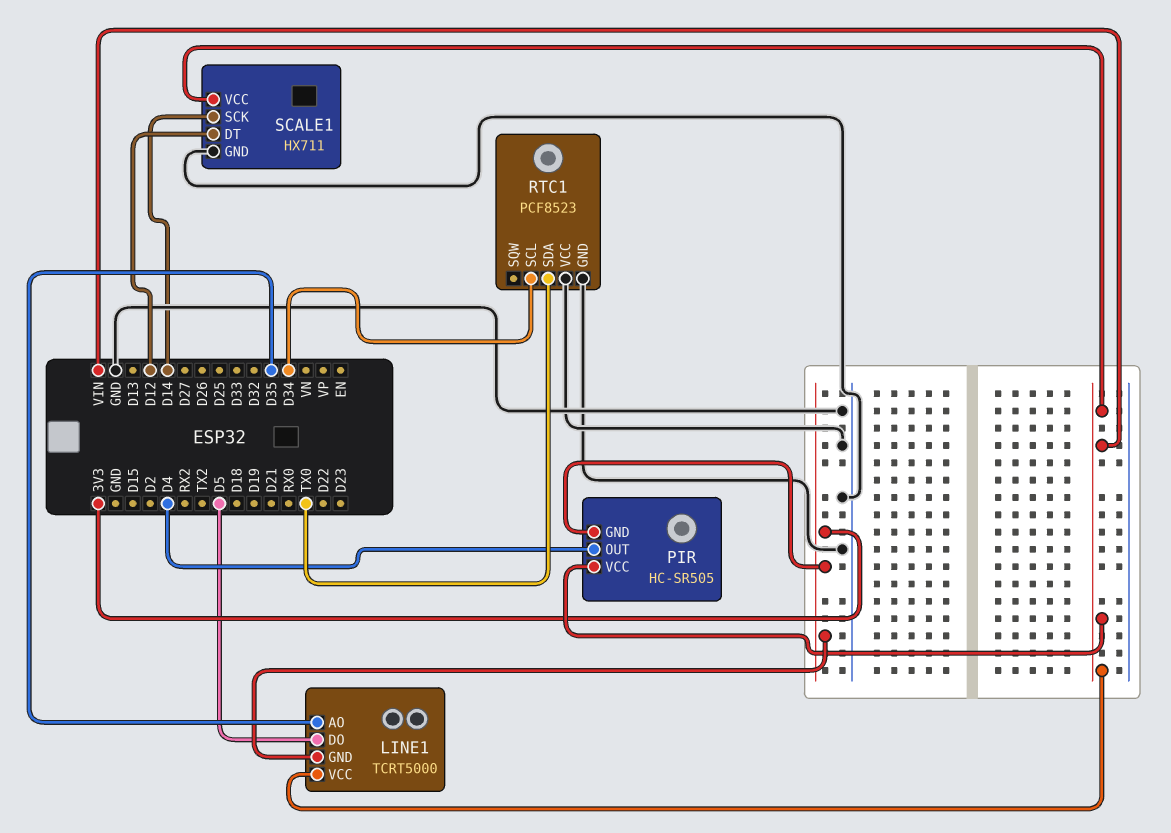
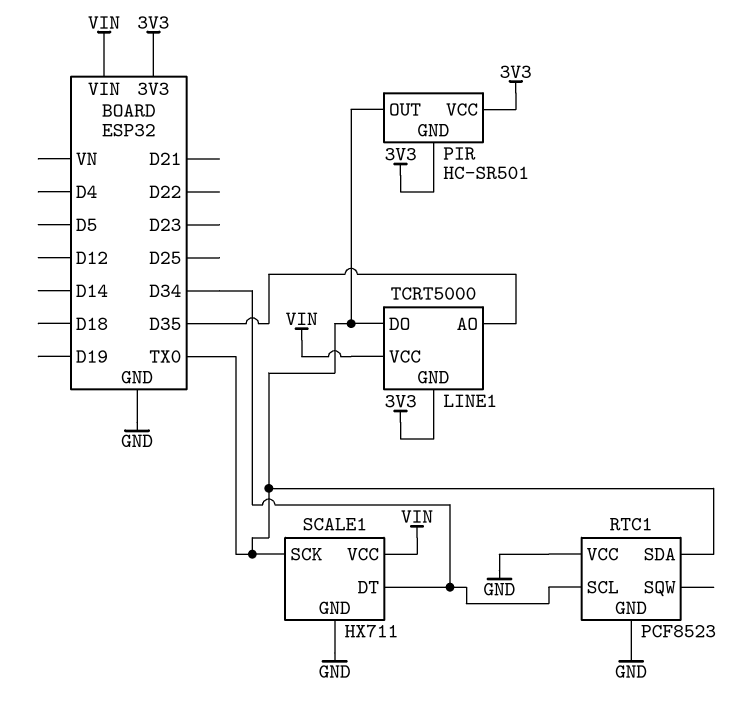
LINE1 pin DO: D5 -> TX0
PIR: HC-SR505 -> HC-SR501
PIR pin OUT: D4 -> TX0
PIR pin VCC: VIN -> 3V3
SCALE1 pin DT: D12 -> D34
SCALE1 pin SCK: D14 -> TX0

